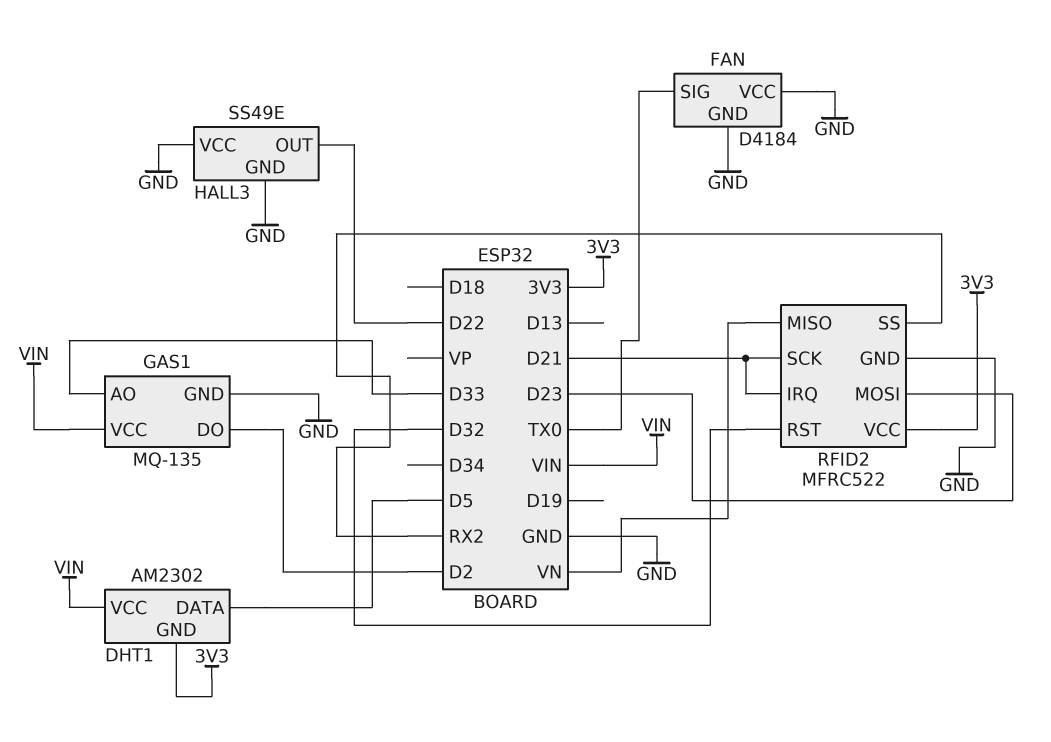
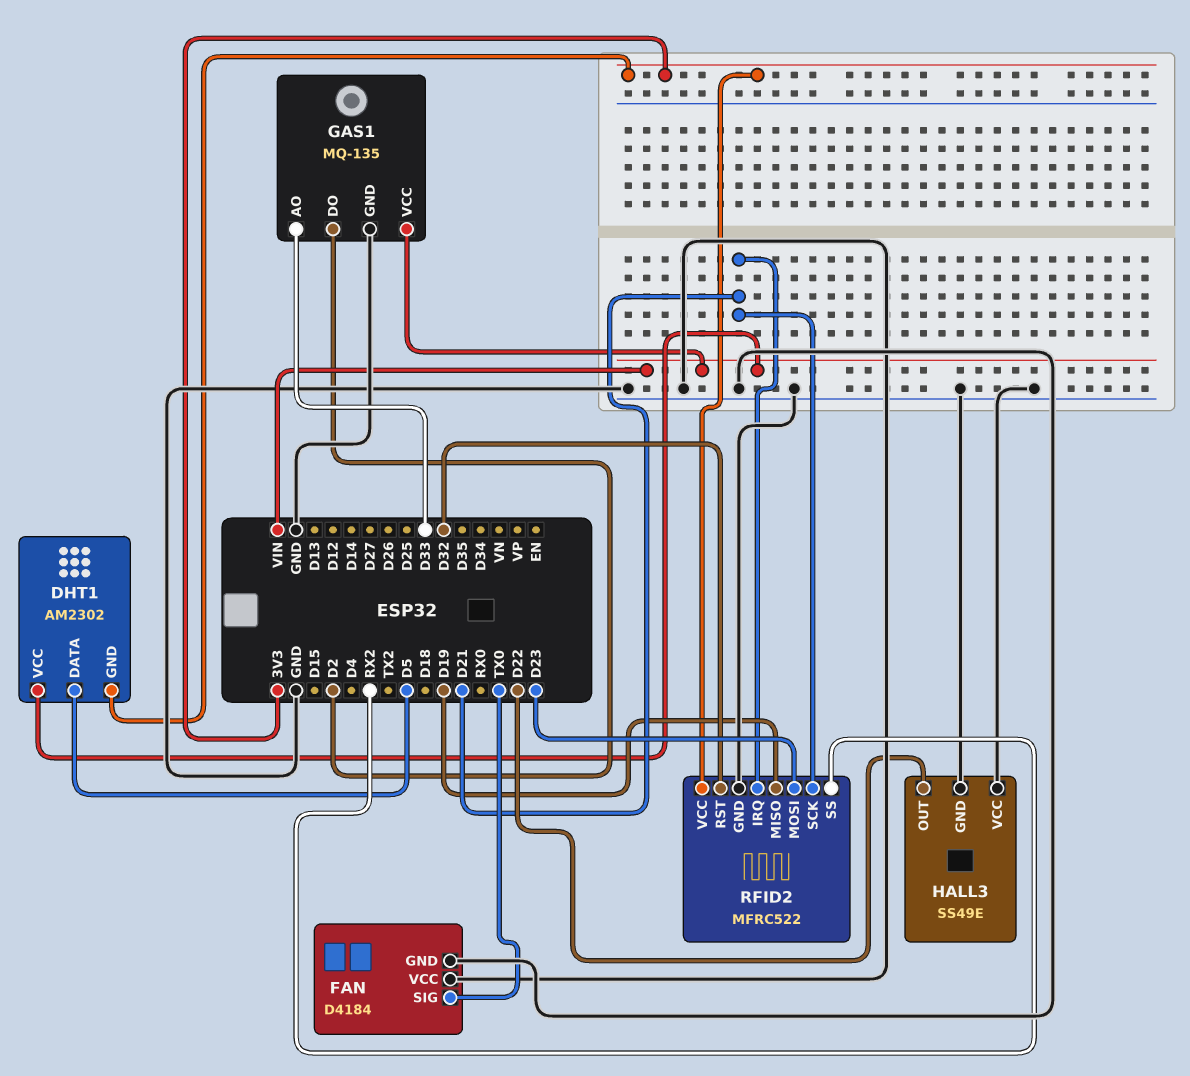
RFID2 pin MISO: VN -> D19

